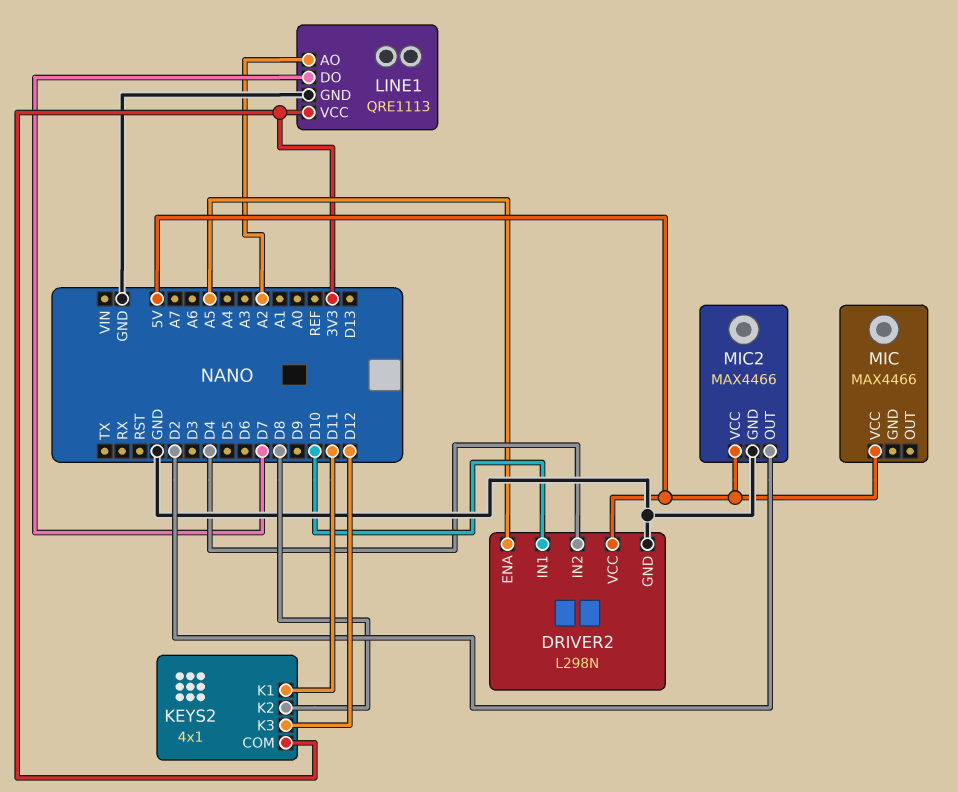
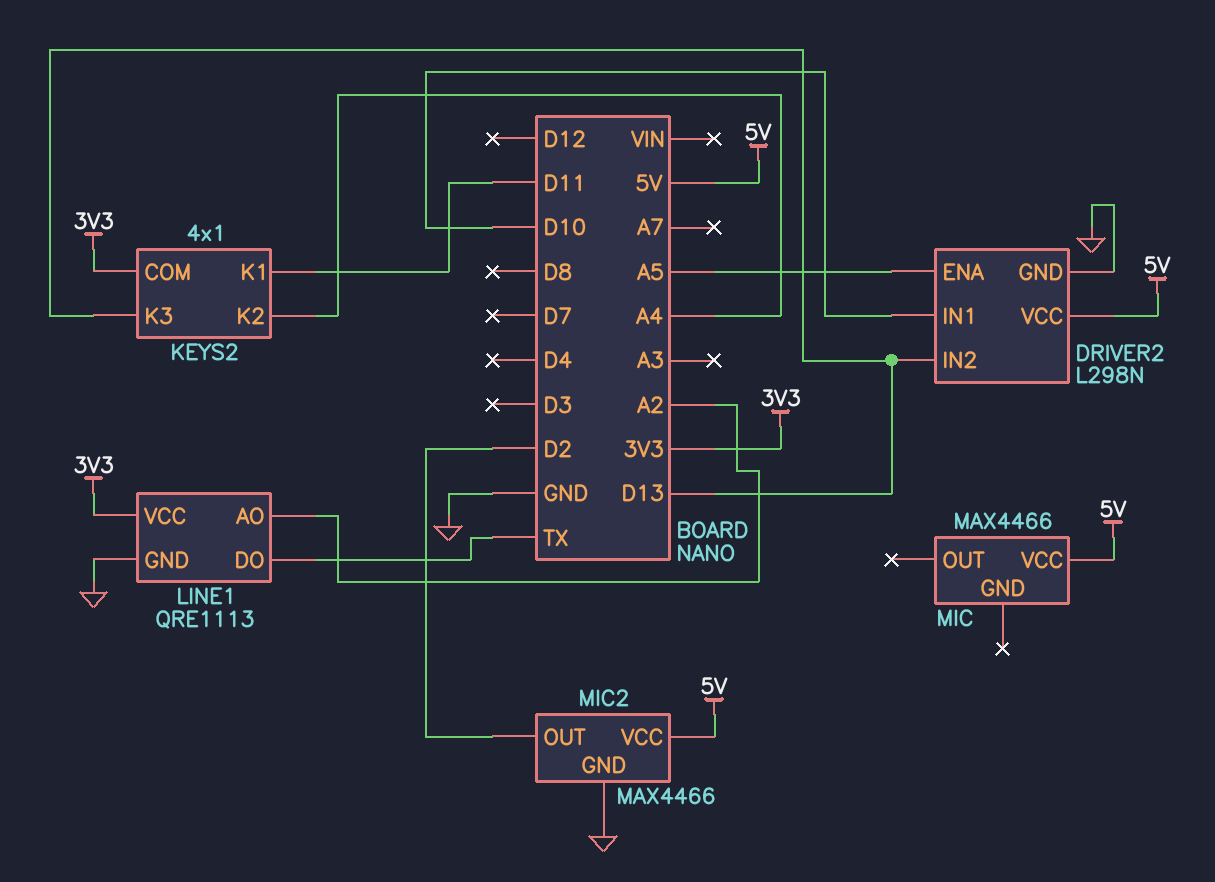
DRIVER2 pin IN2: D4 -> D13
KEYS2 pin K2: D8 -> A4
KEYS2 pin K3: D12 -> D13
LINE1 pin DO: D7 -> TX

